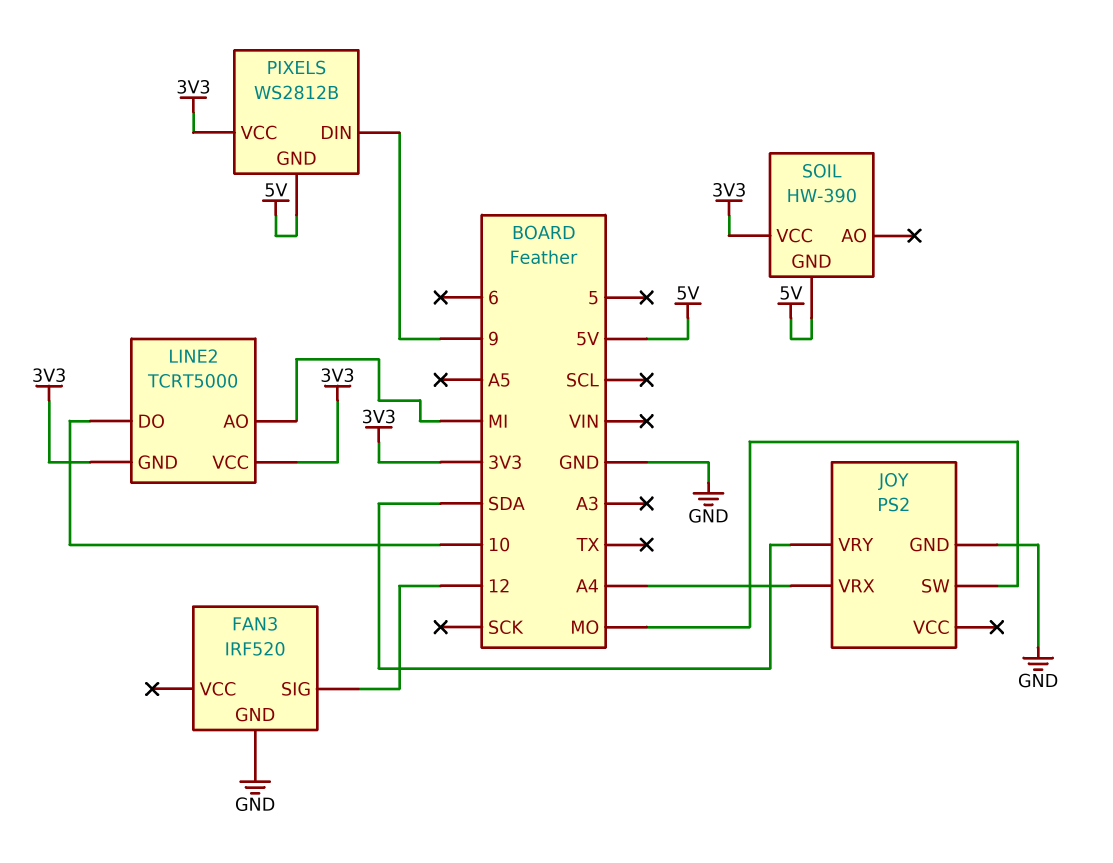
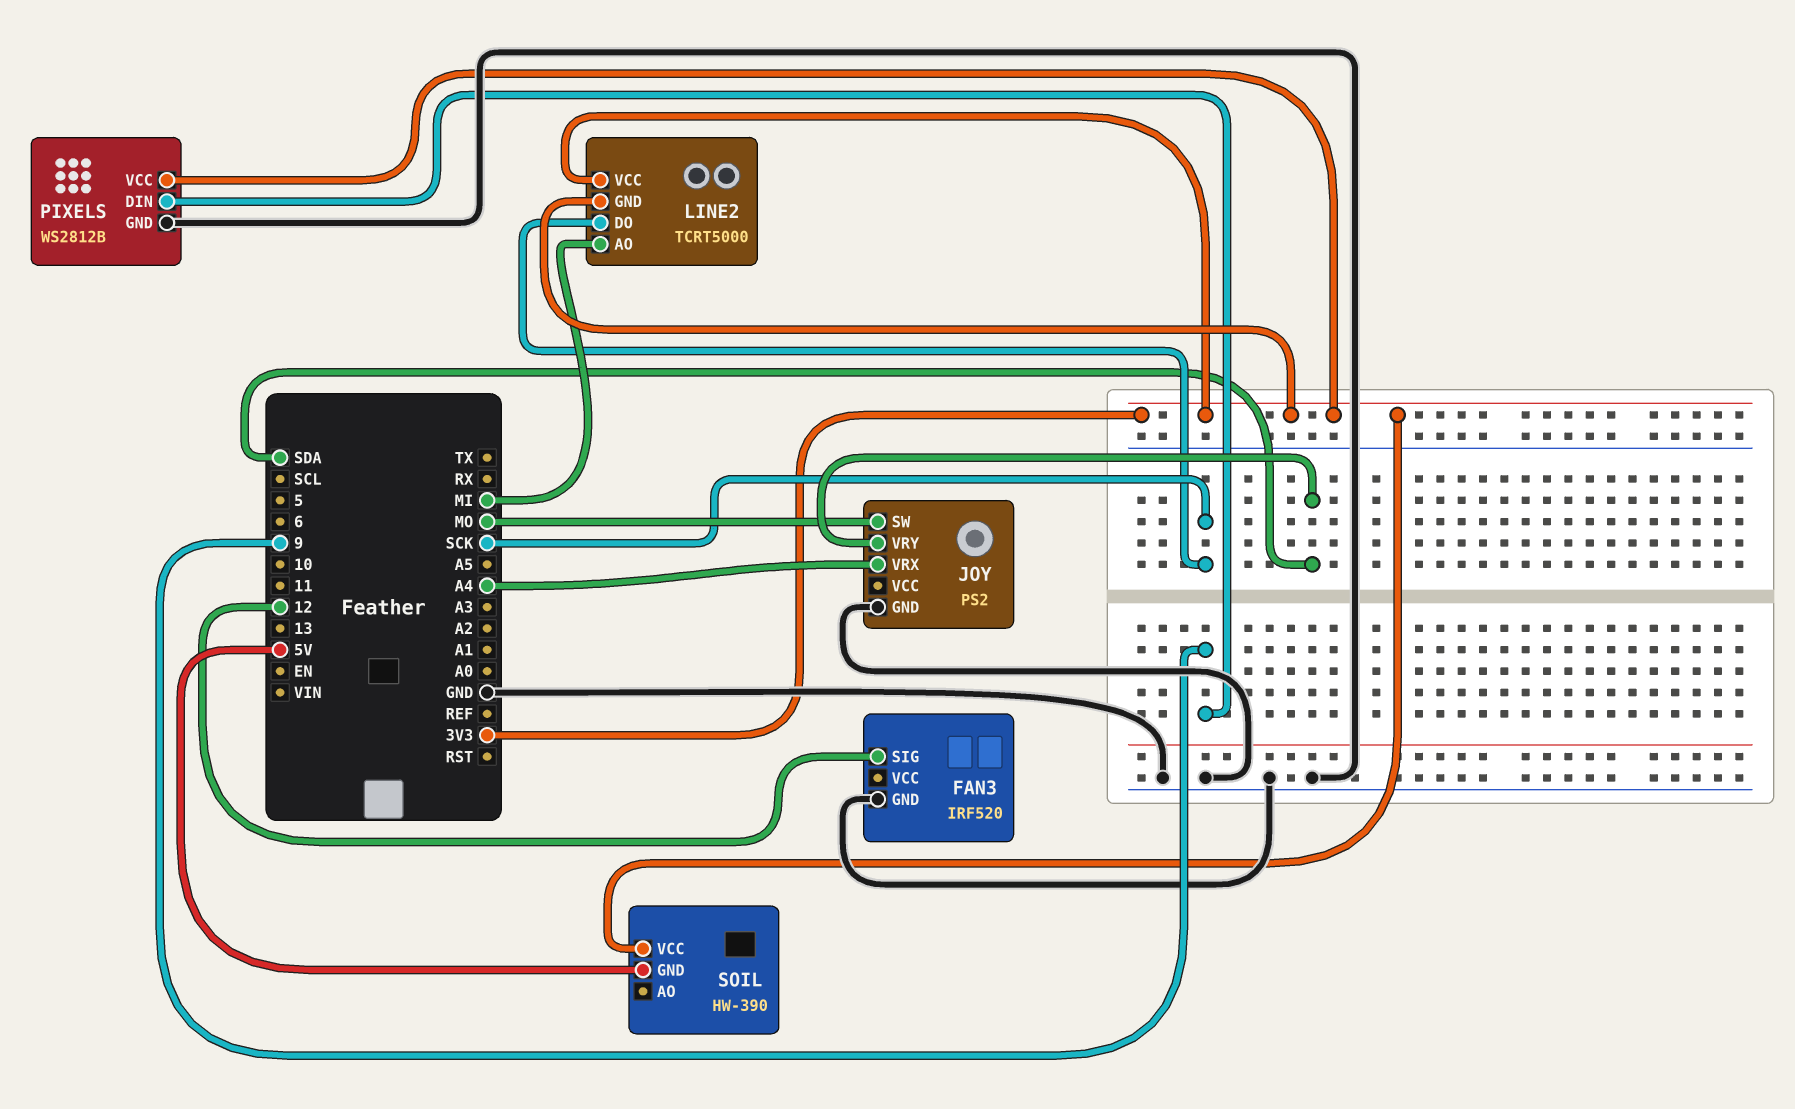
LINE2 pin DO: 10 -> SCK
PIXELS pin GND: 5V -> GND

